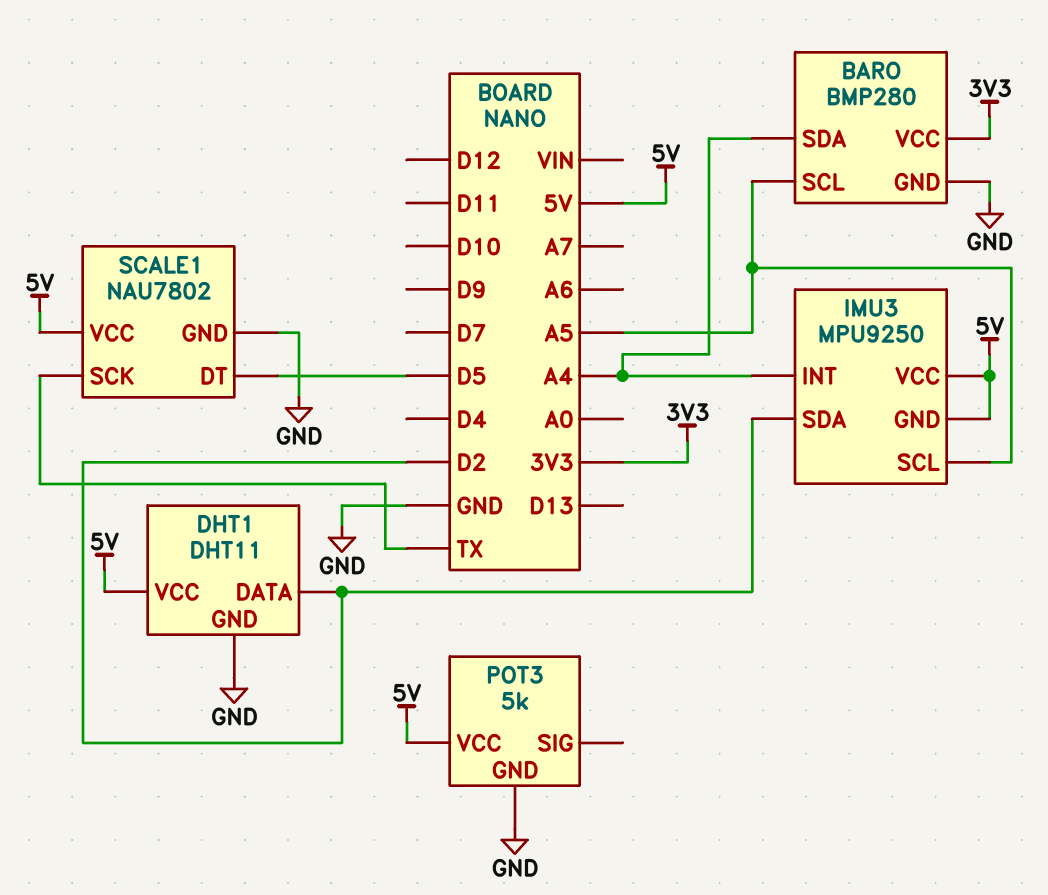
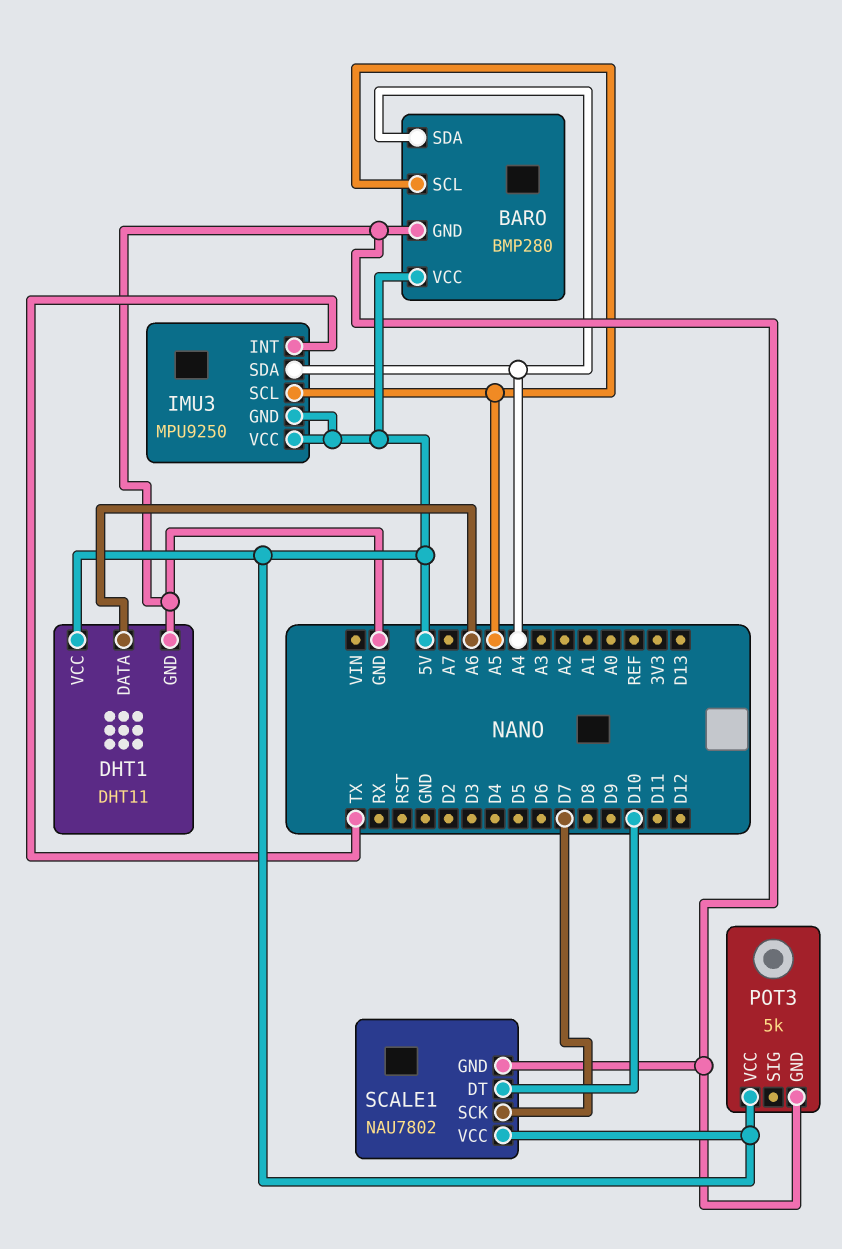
BARO pin VCC: 3V3 -> 5V
DHT1 pin DATA: D2 -> A6
IMU3 pin INT: A4 -> TX
IMU3 pin SDA: D2 -> A4
SCALE1 pin DT: D5 -> D10
SCALE1 pin SCK: TX -> D7

